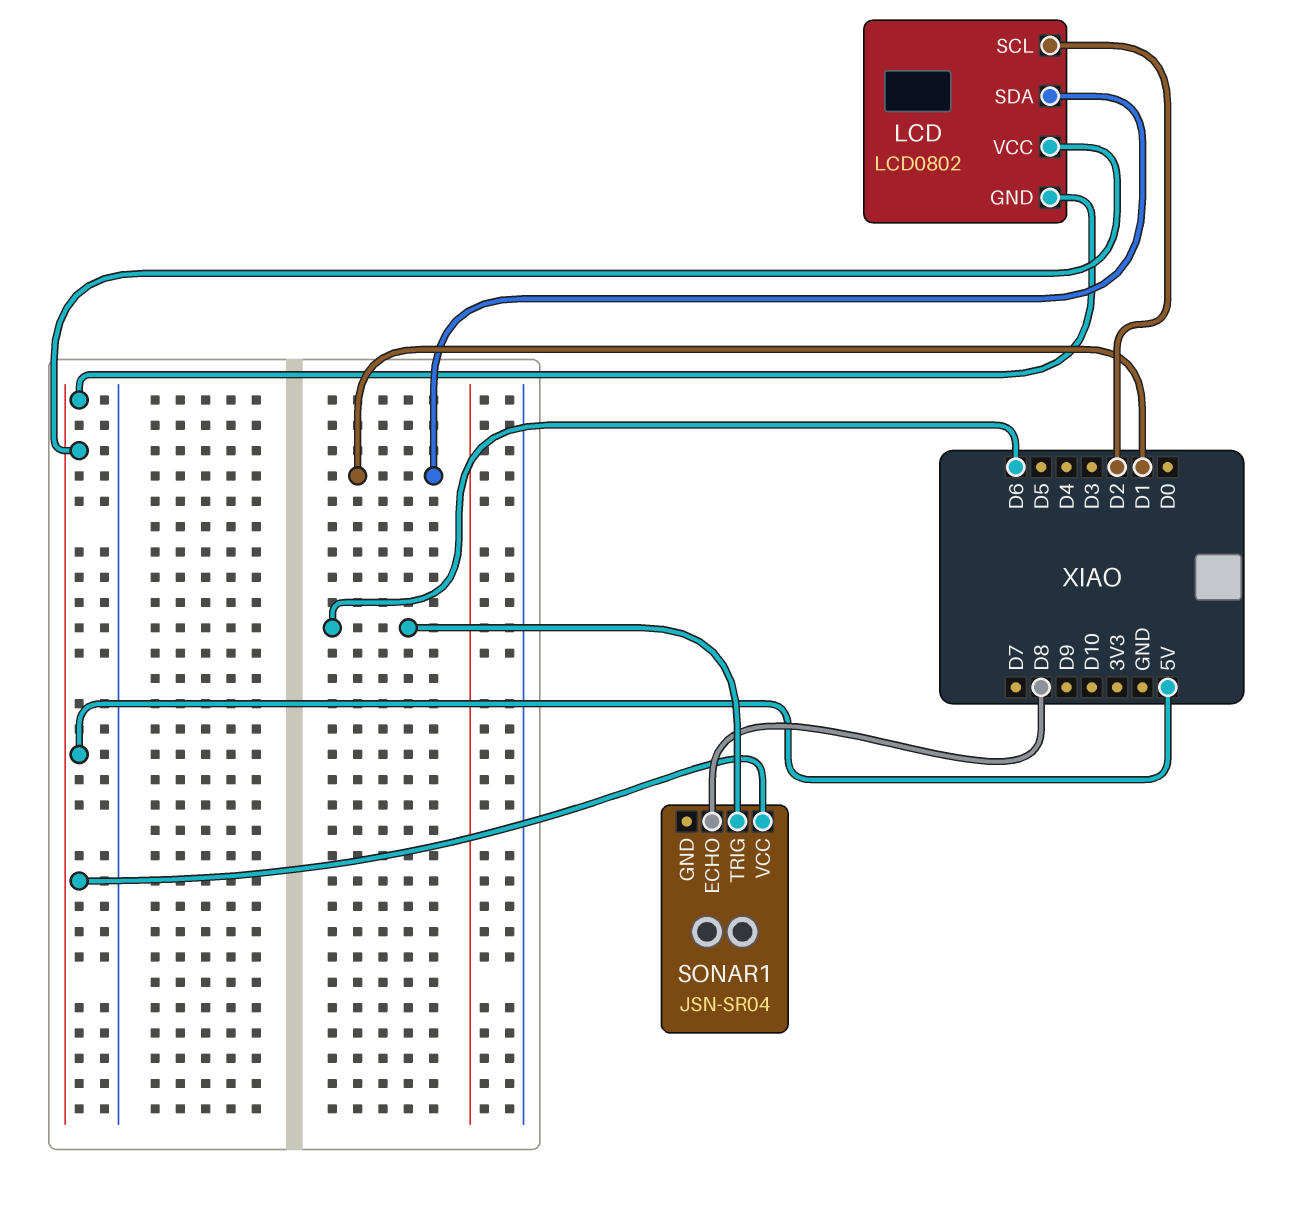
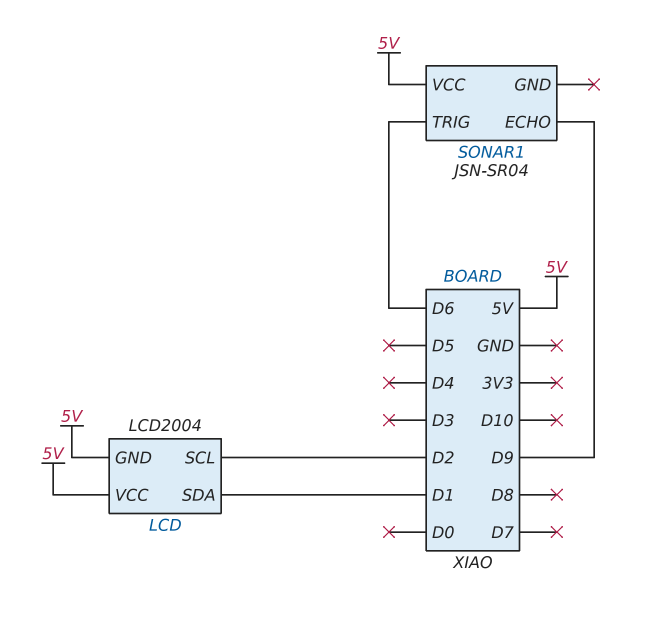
LCD: LCD0802 -> LCD2004
SONAR1 pin ECHO: D8 -> D9

